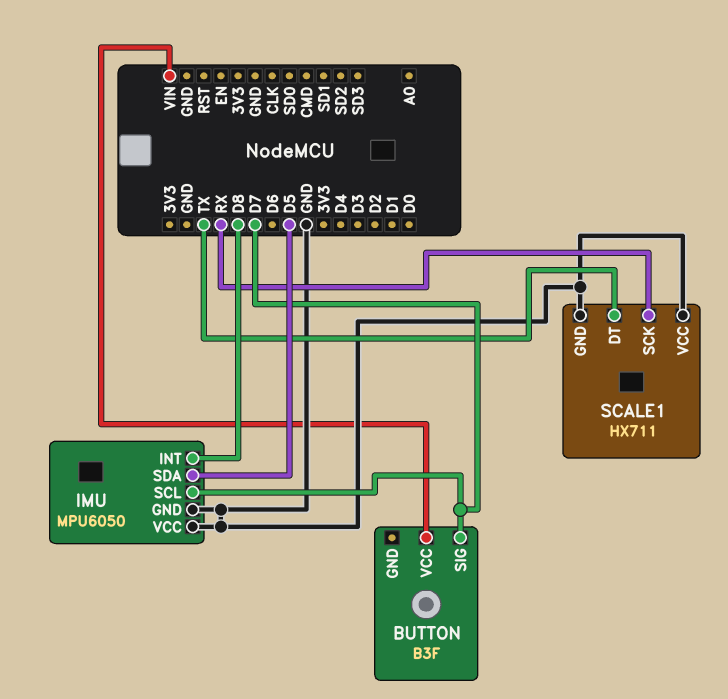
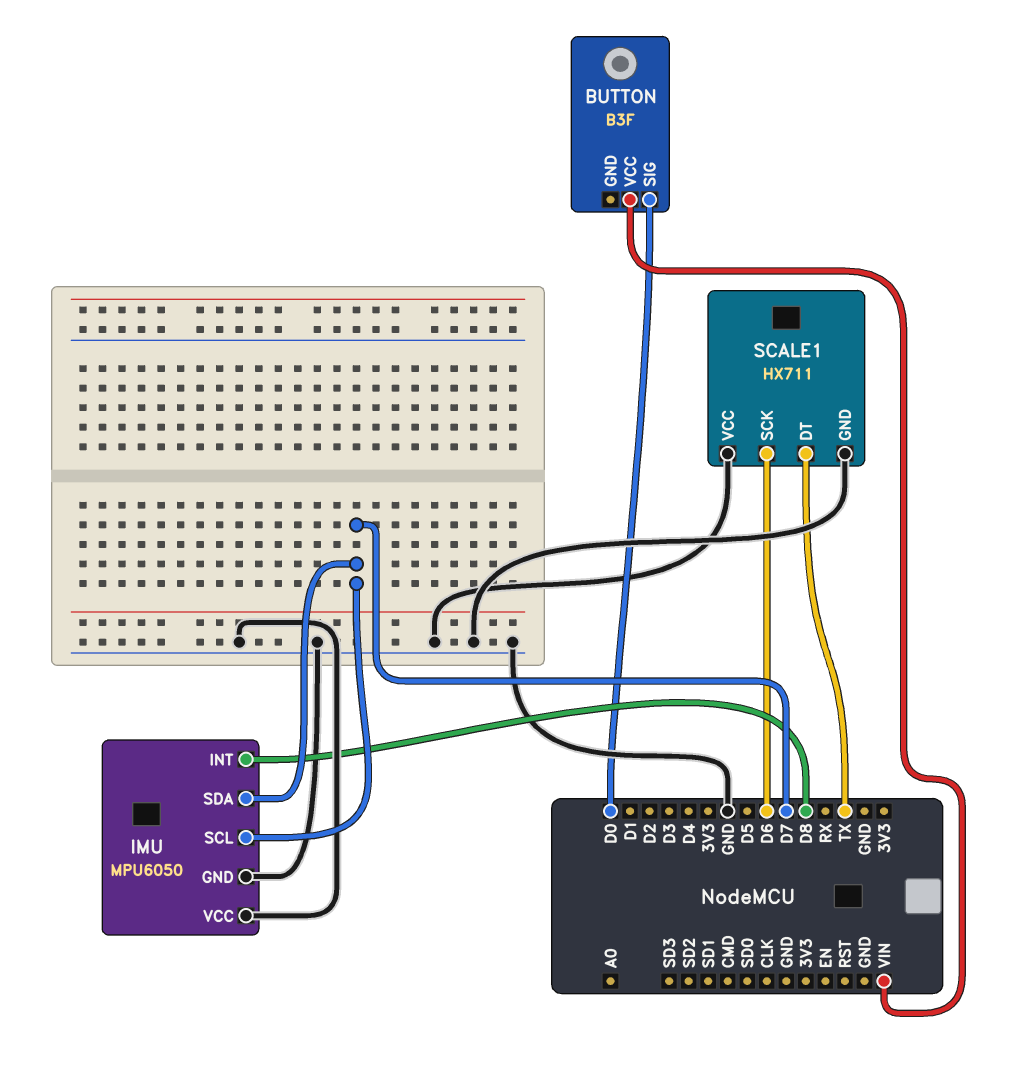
BUTTON pin SIG: D7 -> D0
IMU pin SDA: D5 -> D7
SCALE1 pin SCK: RX -> D6

